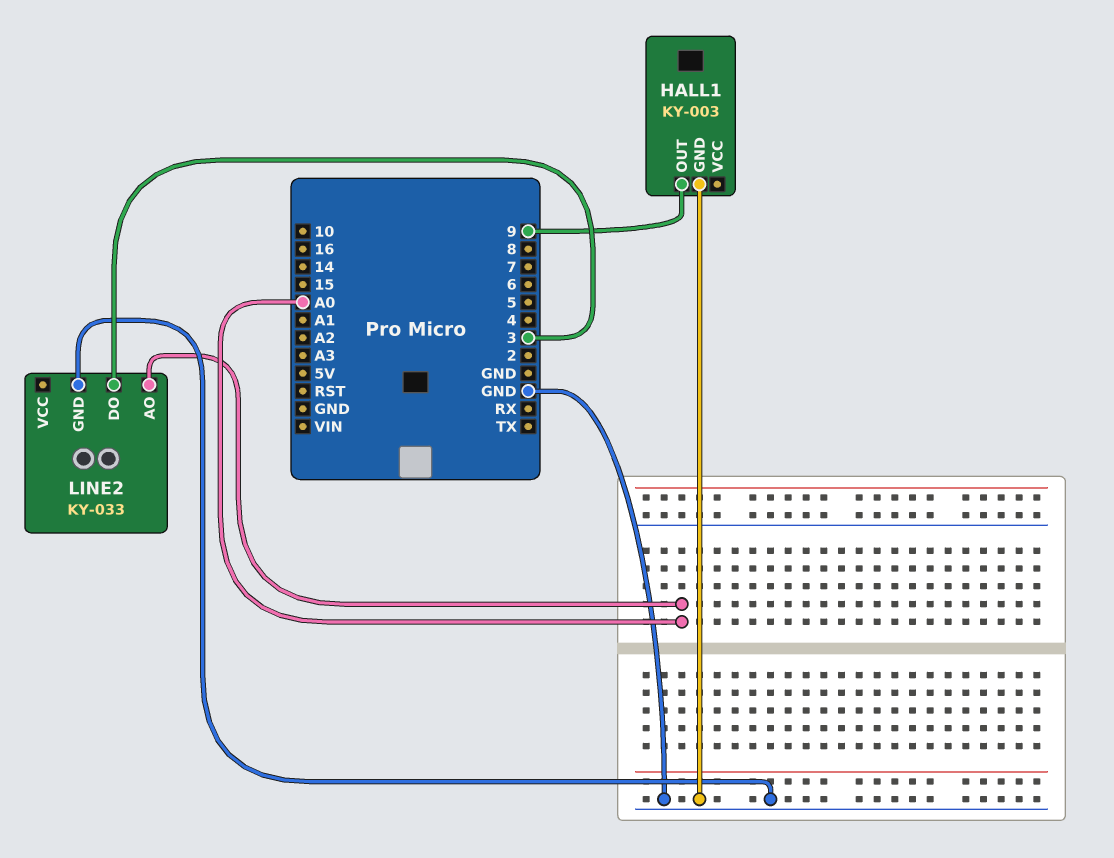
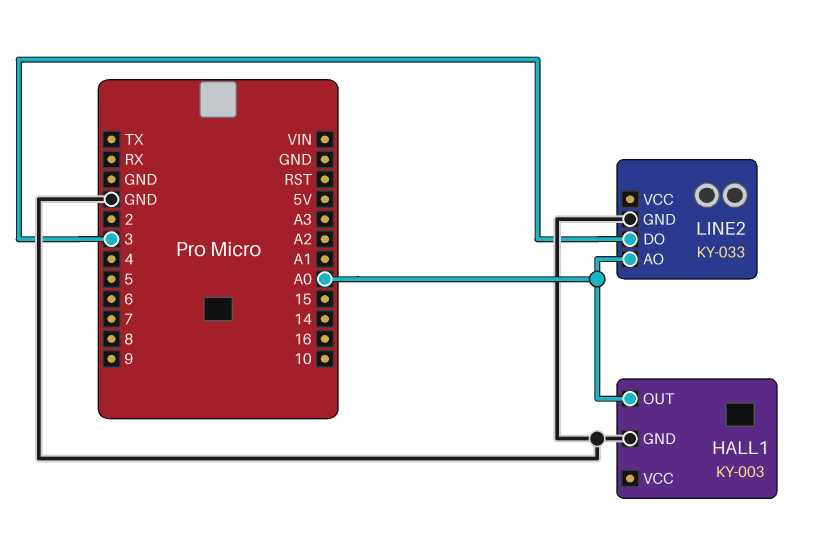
HALL1 pin OUT: 9 -> A0

